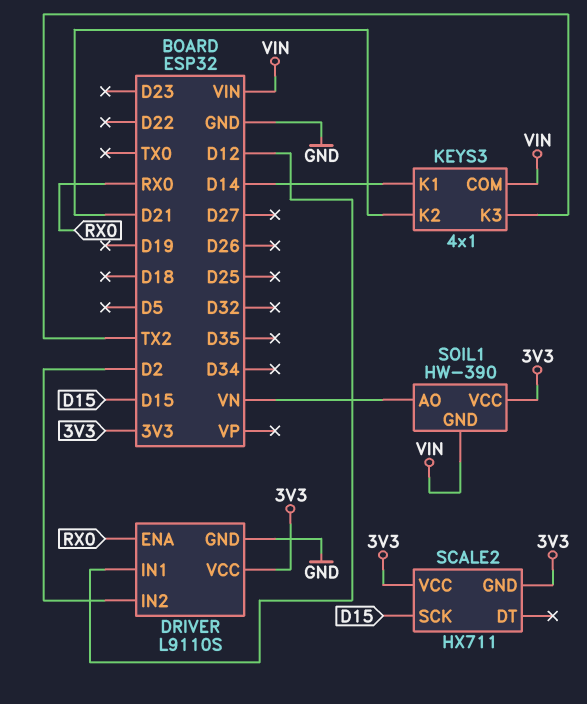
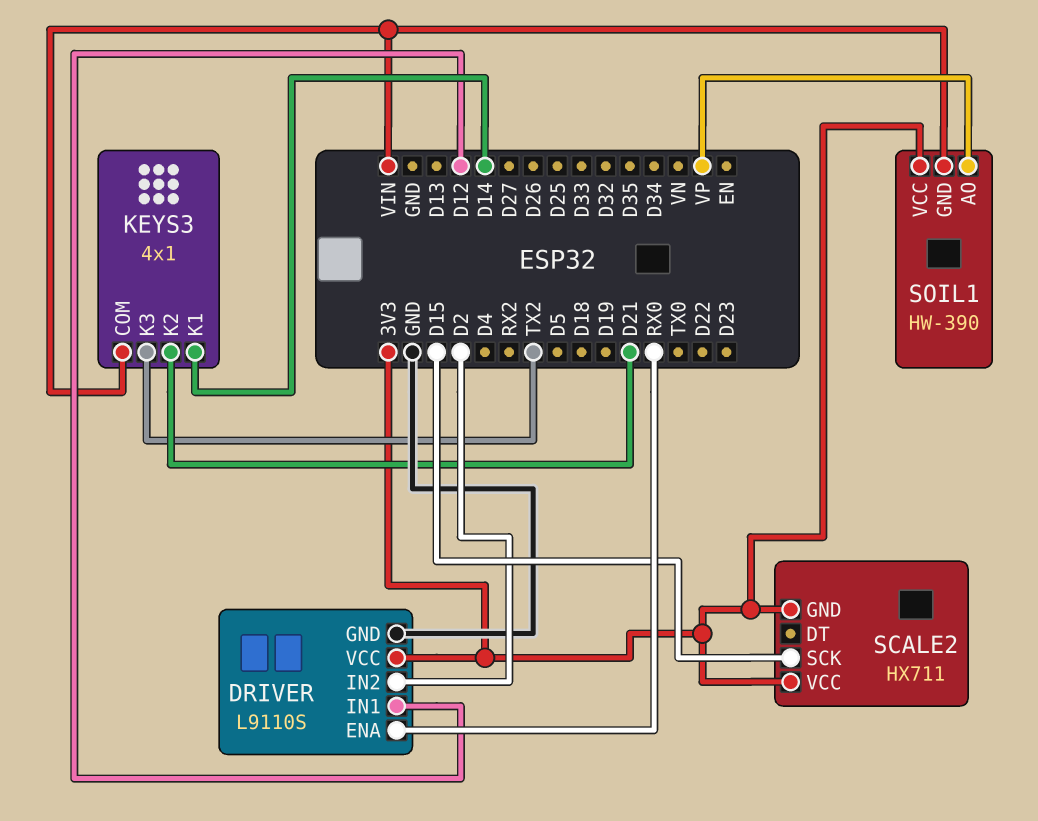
SOIL1 pin AO: VN -> VP

